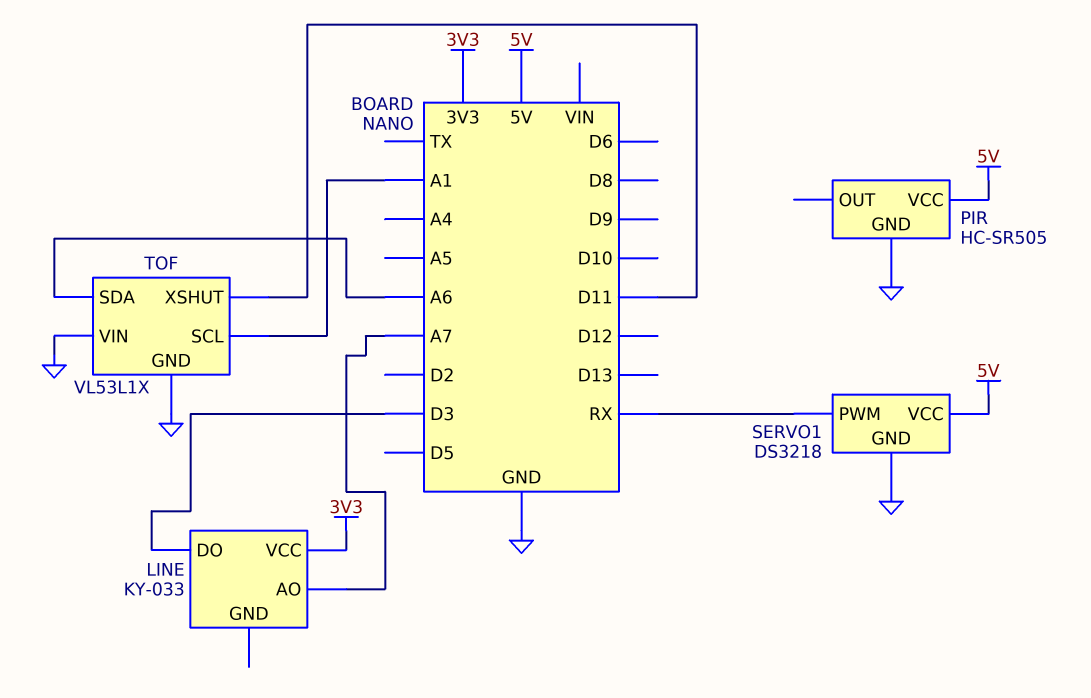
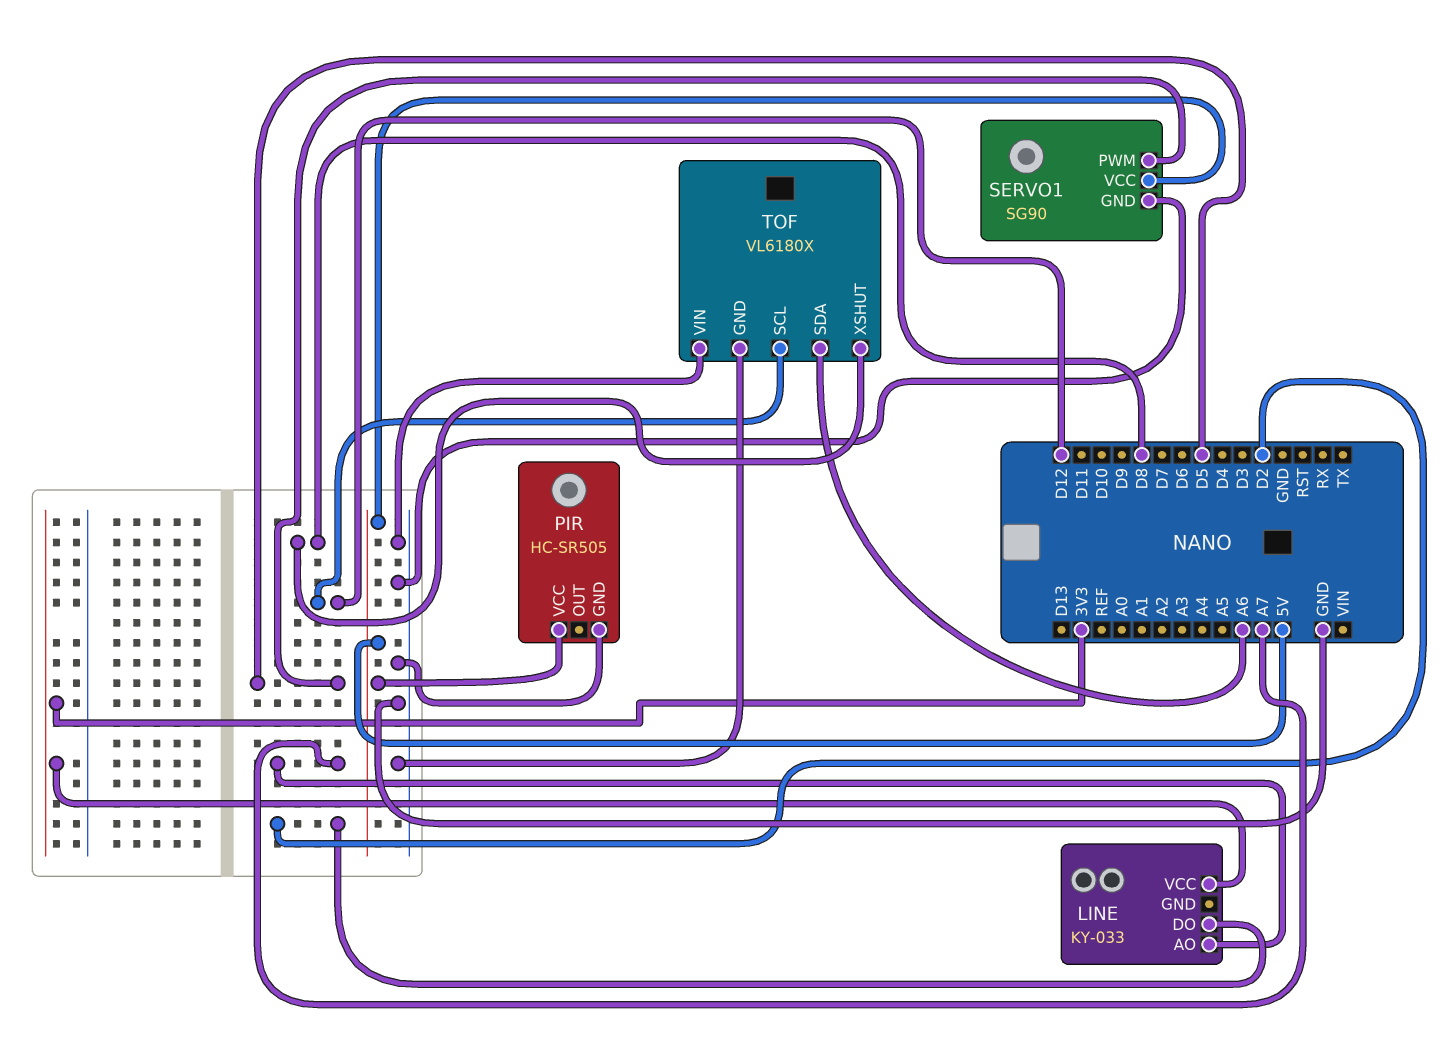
LINE pin DO: D3 -> D2
SERVO1: DS3218 -> SG90
SERVO1 pin PWM: RX -> D5
TOF: VL53L1X -> VL6180X
TOF pin SCL: A1 -> D12
TOF pin XSHUT: D11 -> D8

